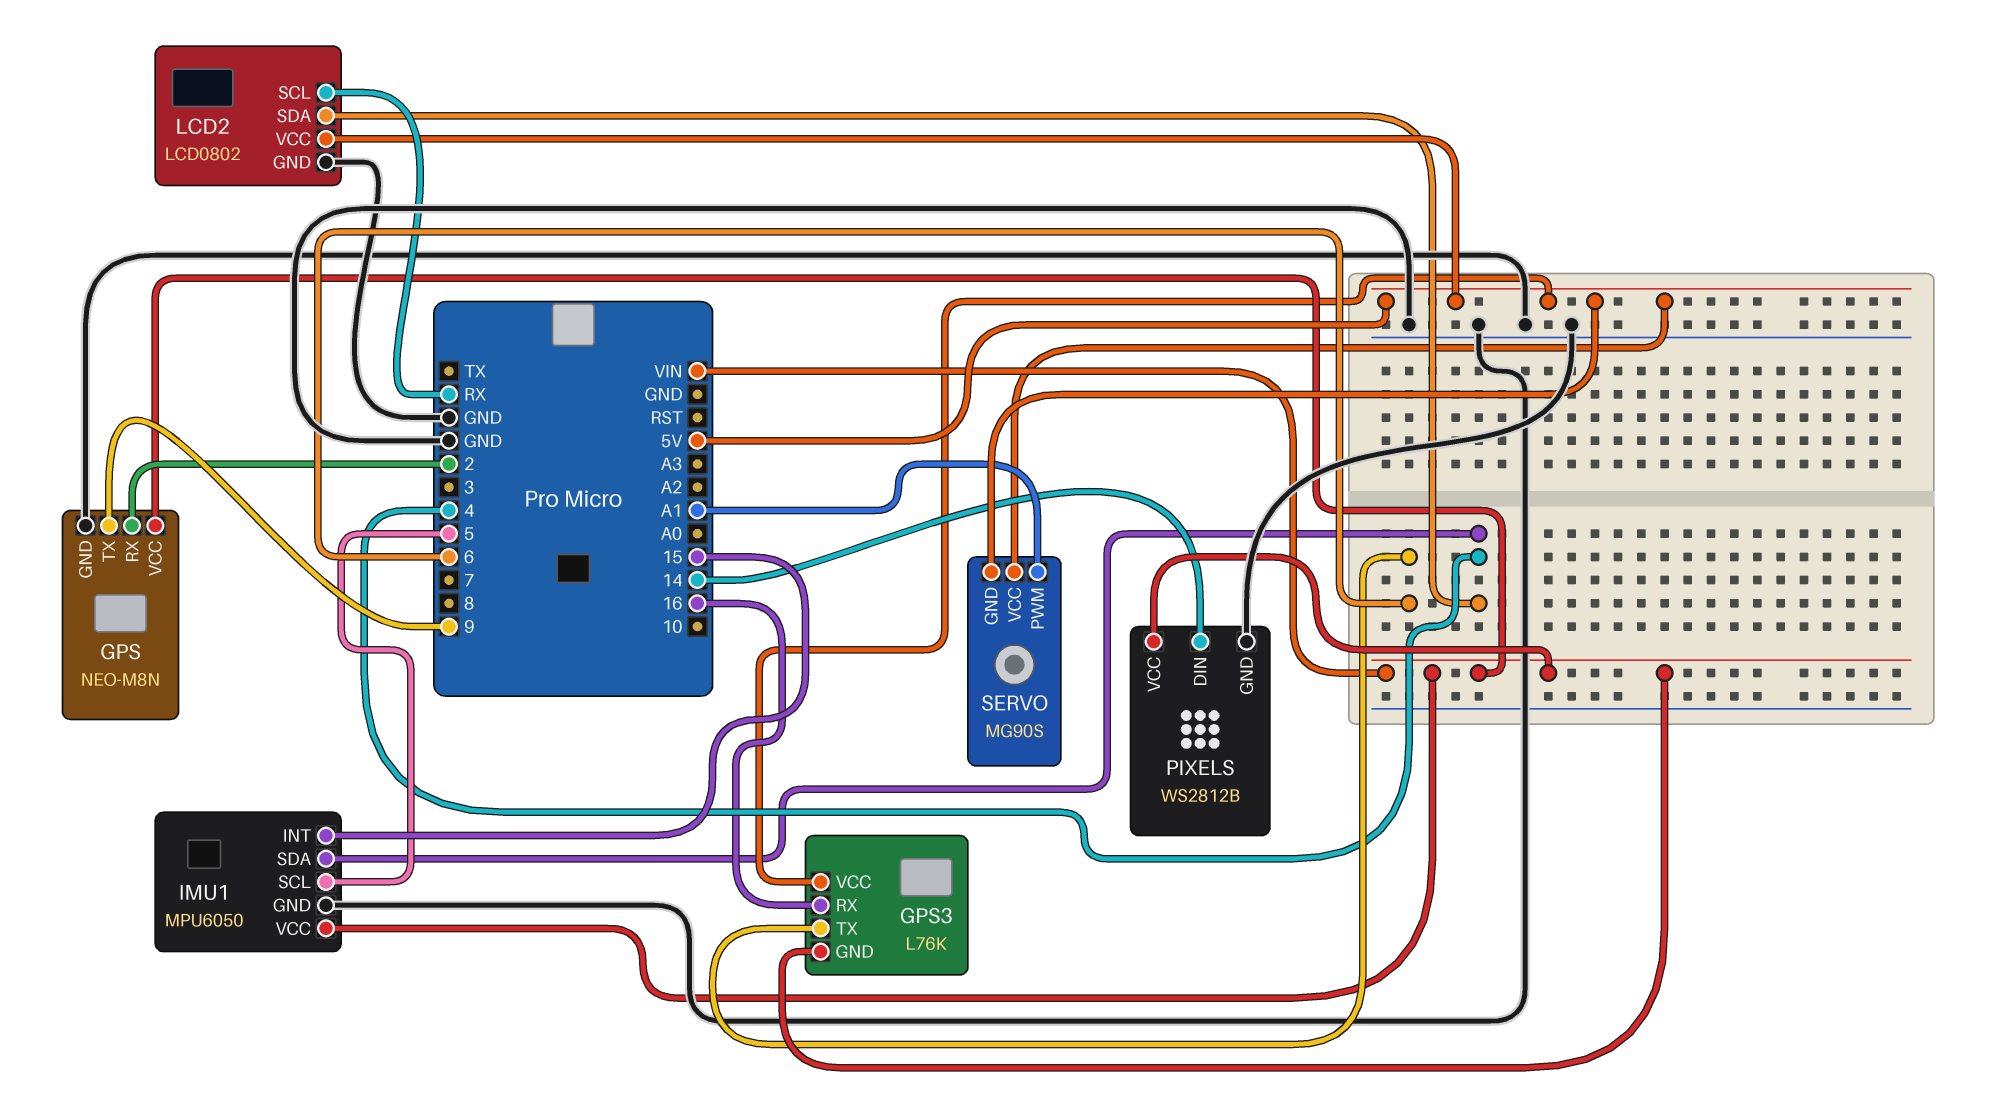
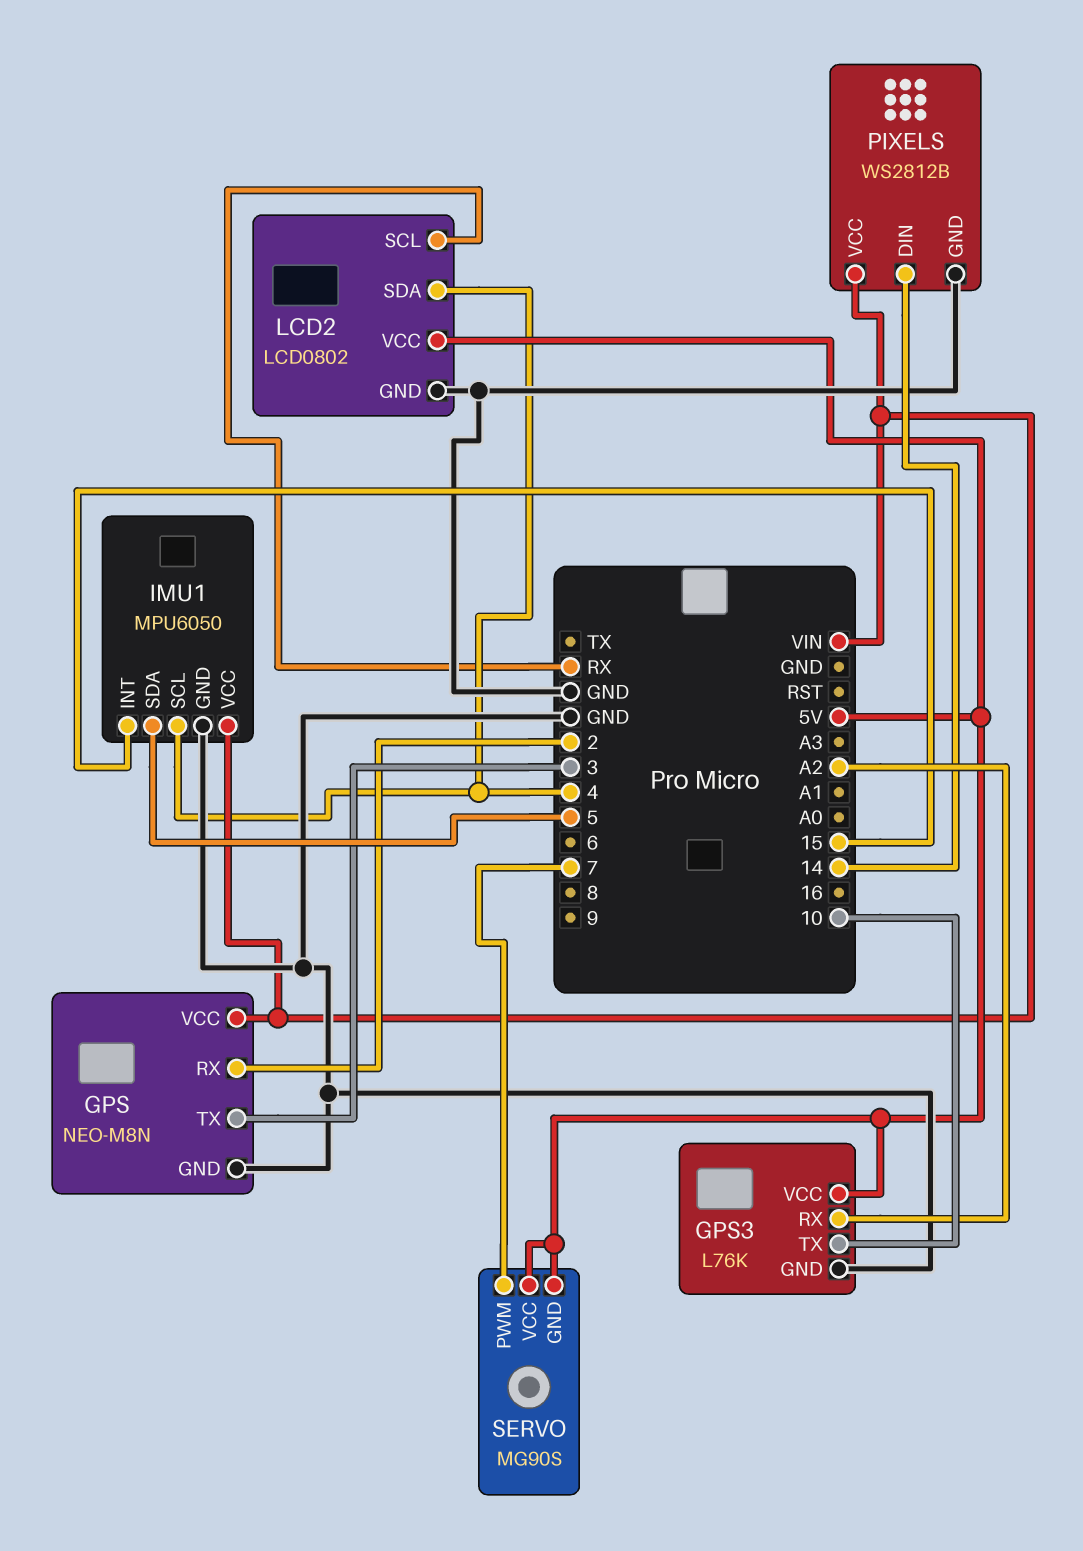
GPS pin TX: 9 -> 3
GPS3 pin GND: VIN -> GND
GPS3 pin RX: 16 -> A2
GPS3 pin TX: 6 -> 10
IMU1 pin SCL: 5 -> 4
IMU1 pin SDA: 4 -> 5
SERVO pin PWM: A1 -> 7

